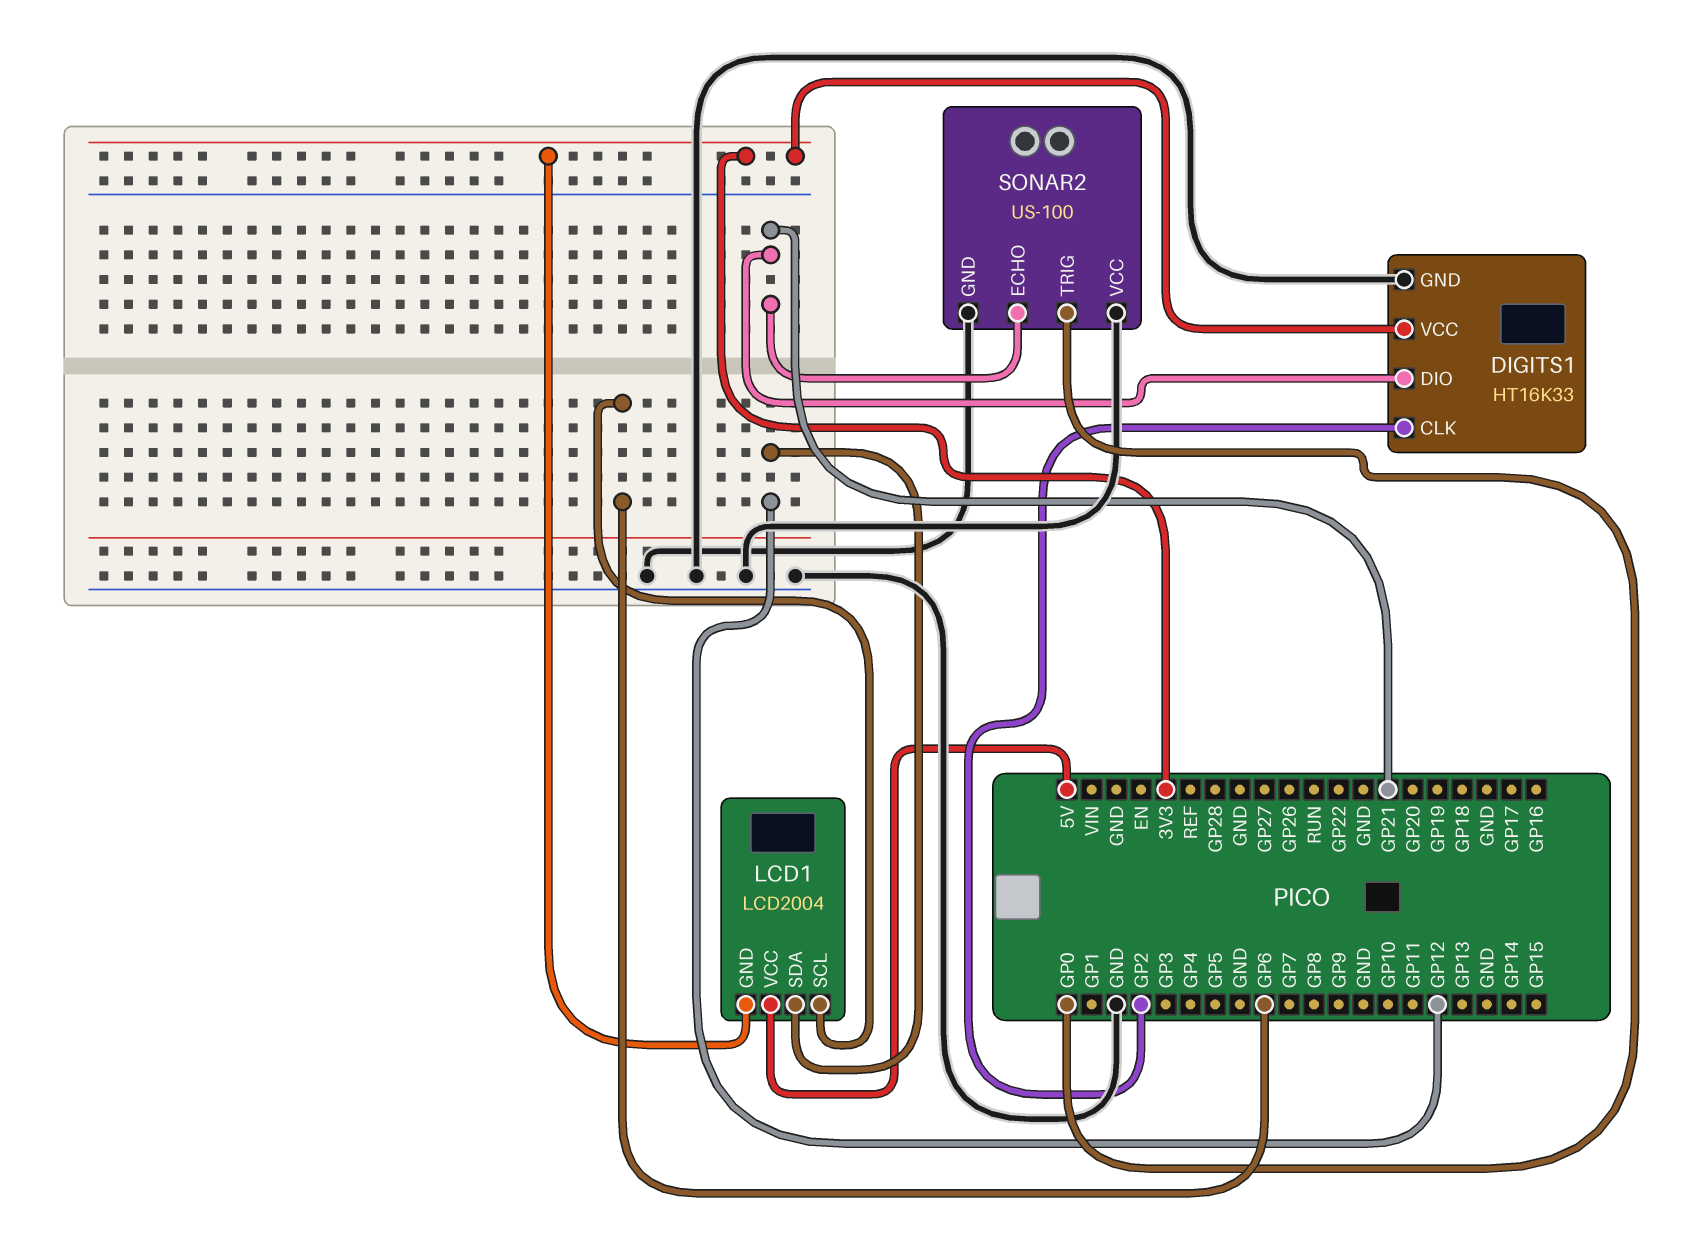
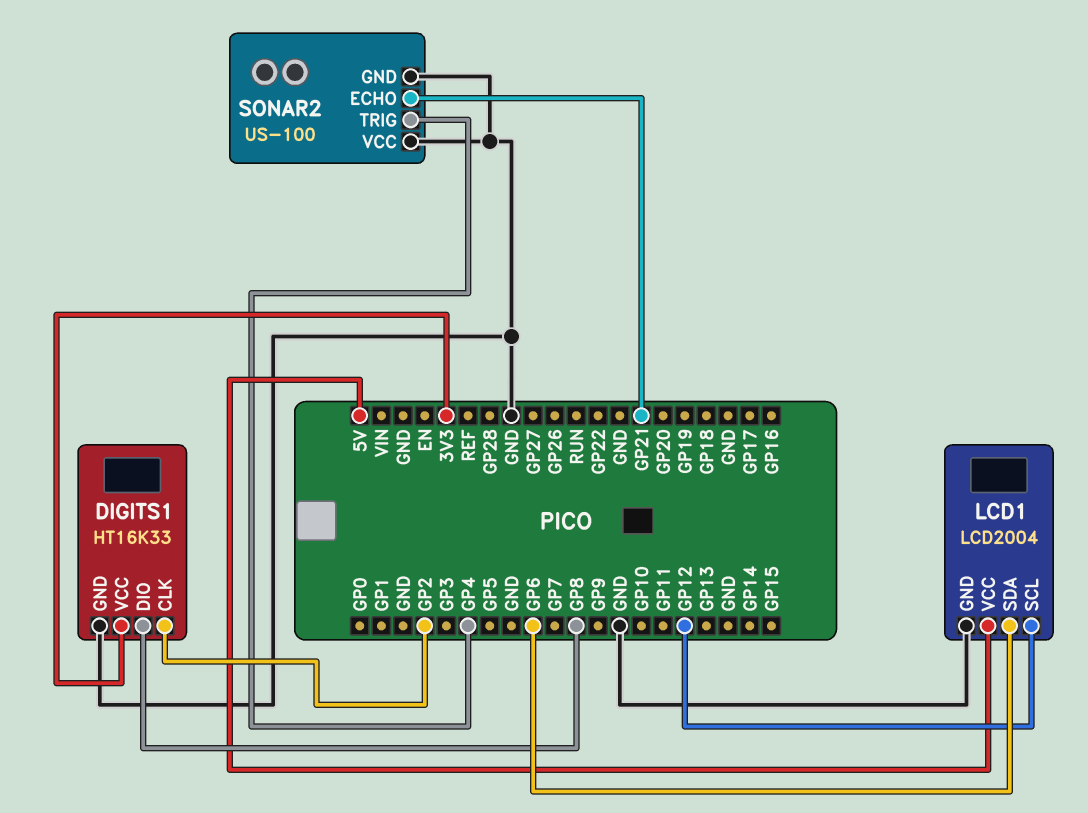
DIGITS1 pin DIO: GP21 -> GP8
LCD1 pin GND: 3V3 -> GND
LCD1 pin SCL: GP6 -> GP12
LCD1 pin SDA: GP12 -> GP6
SONAR2 pin TRIG: GP0 -> GP4

